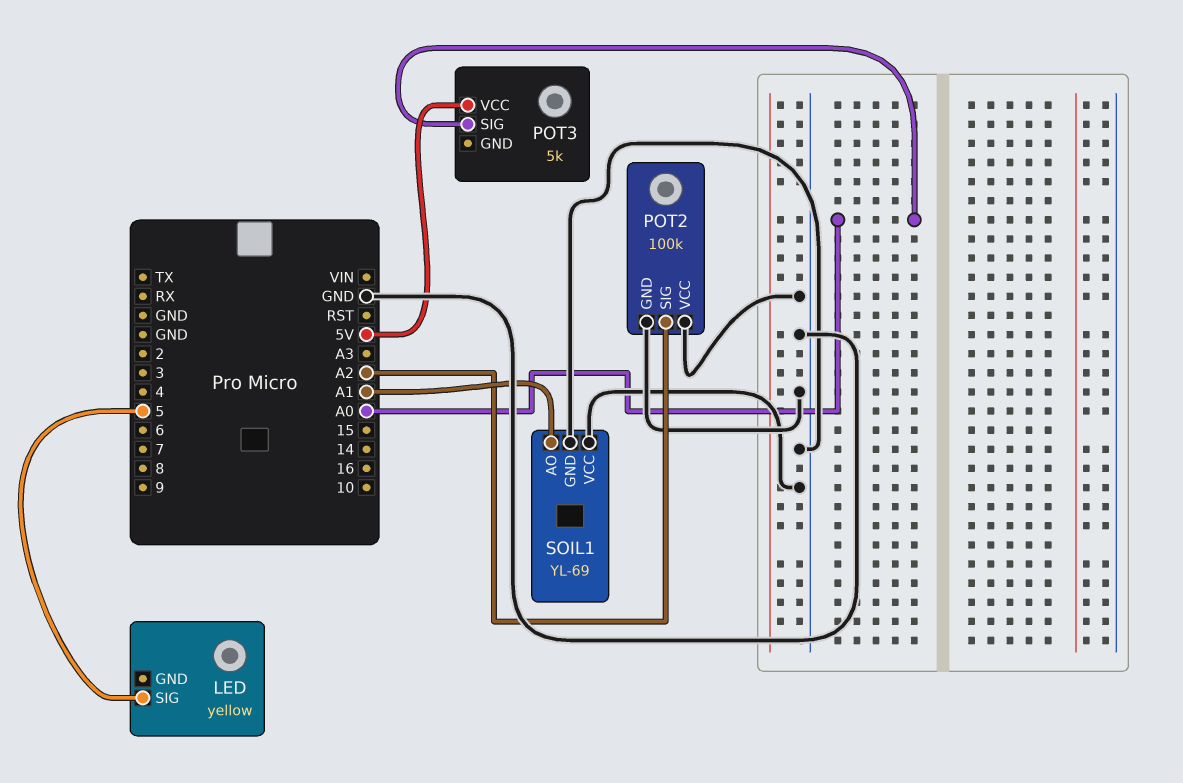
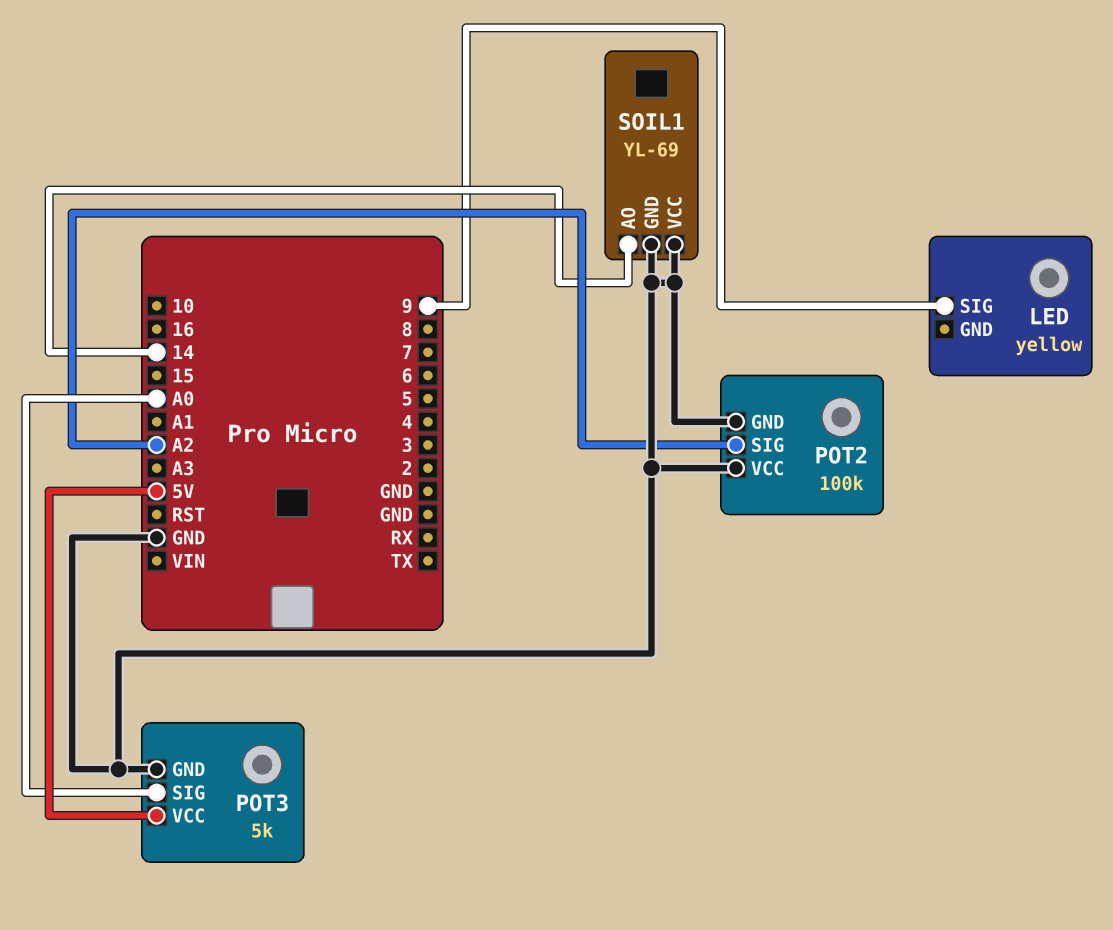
LED pin SIG: 5 -> 9
POT3 pin GND: none -> GND
SOIL1 pin AO: A1 -> 14

